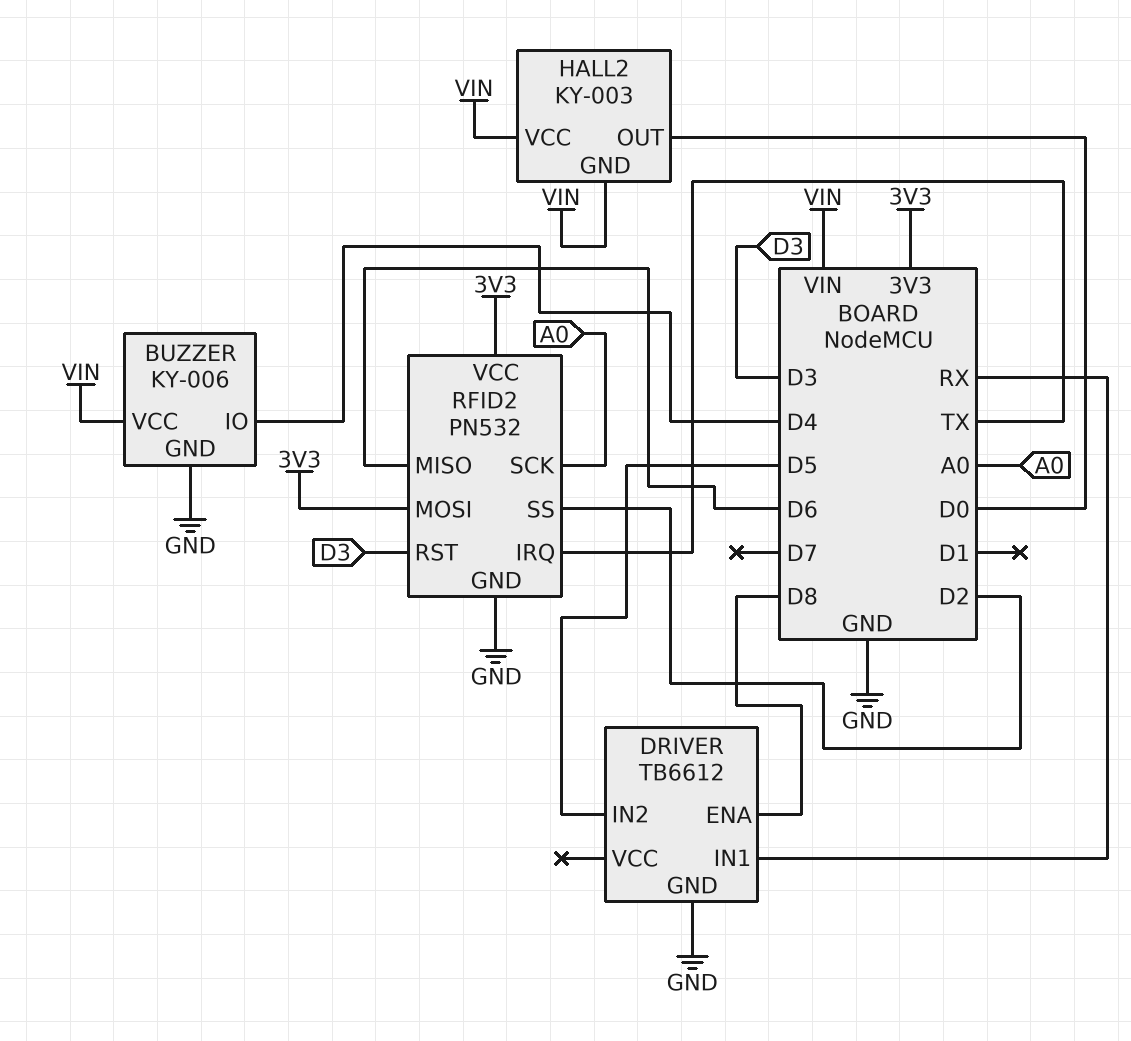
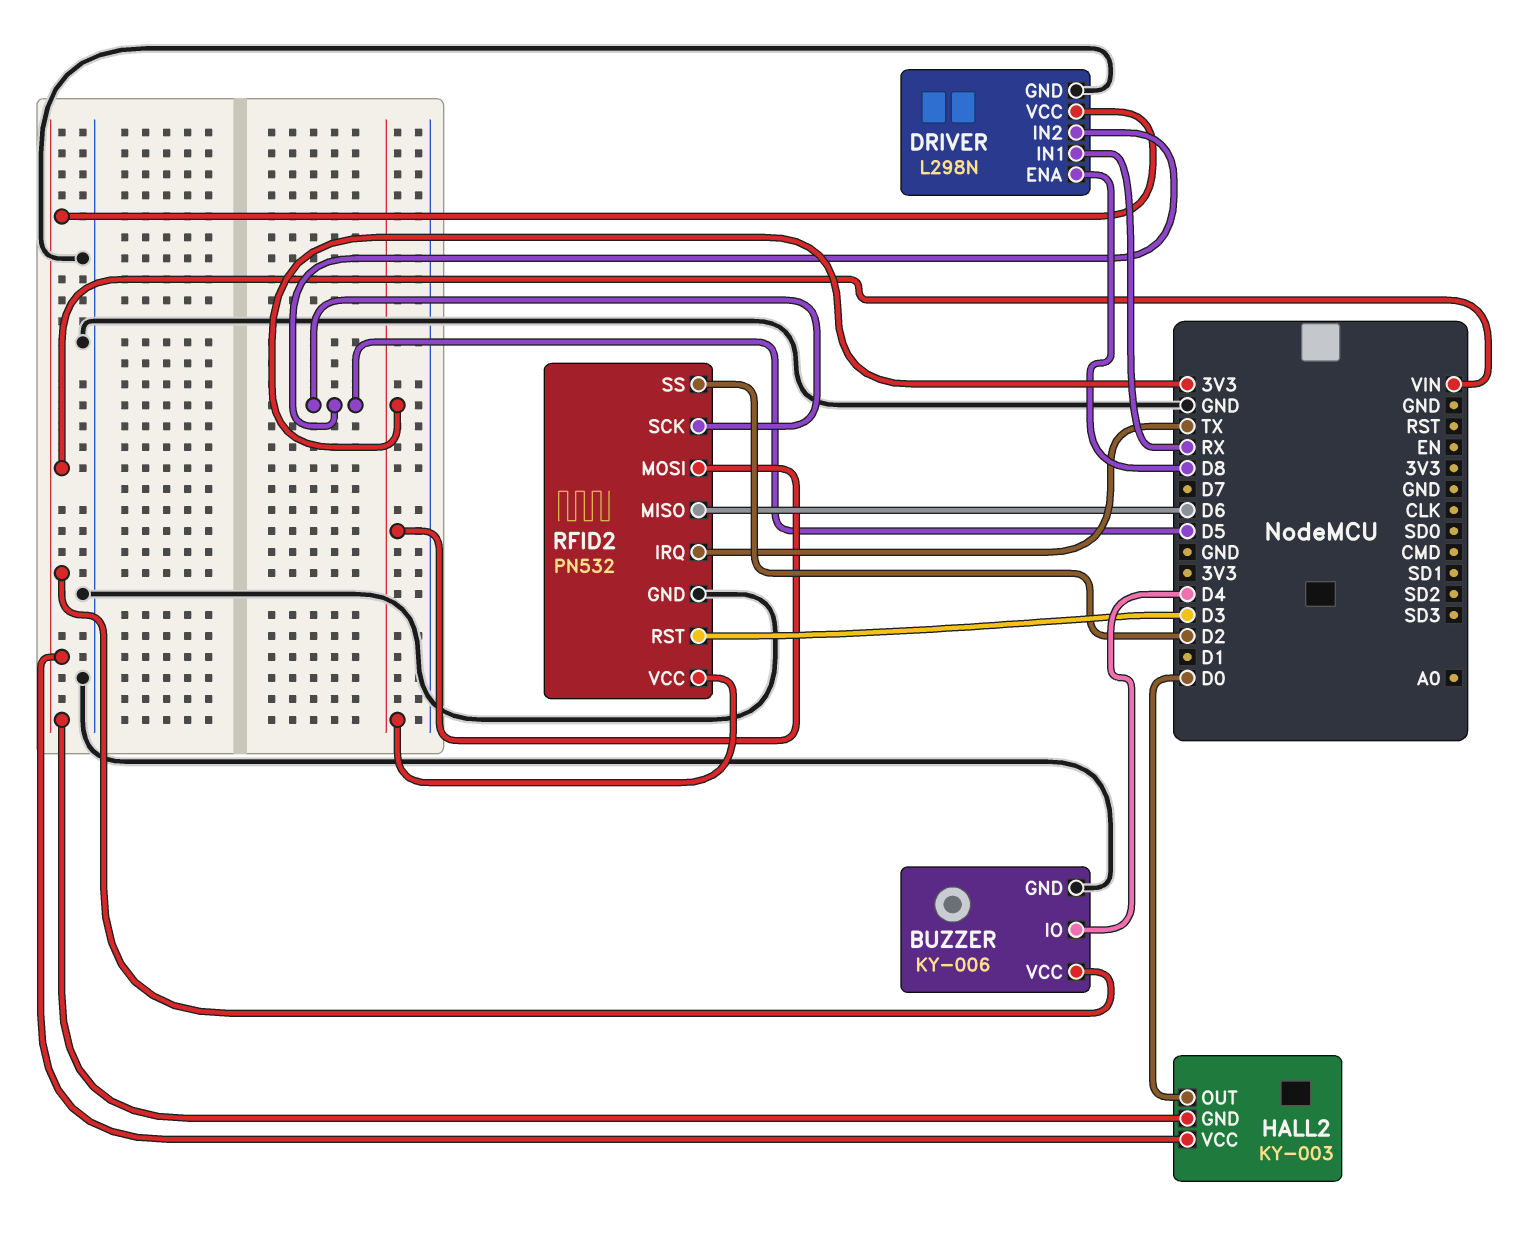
DRIVER: TB6612 -> L298N
DRIVER pin VCC: none -> VIN
RFID2 pin SCK: A0 -> D5

